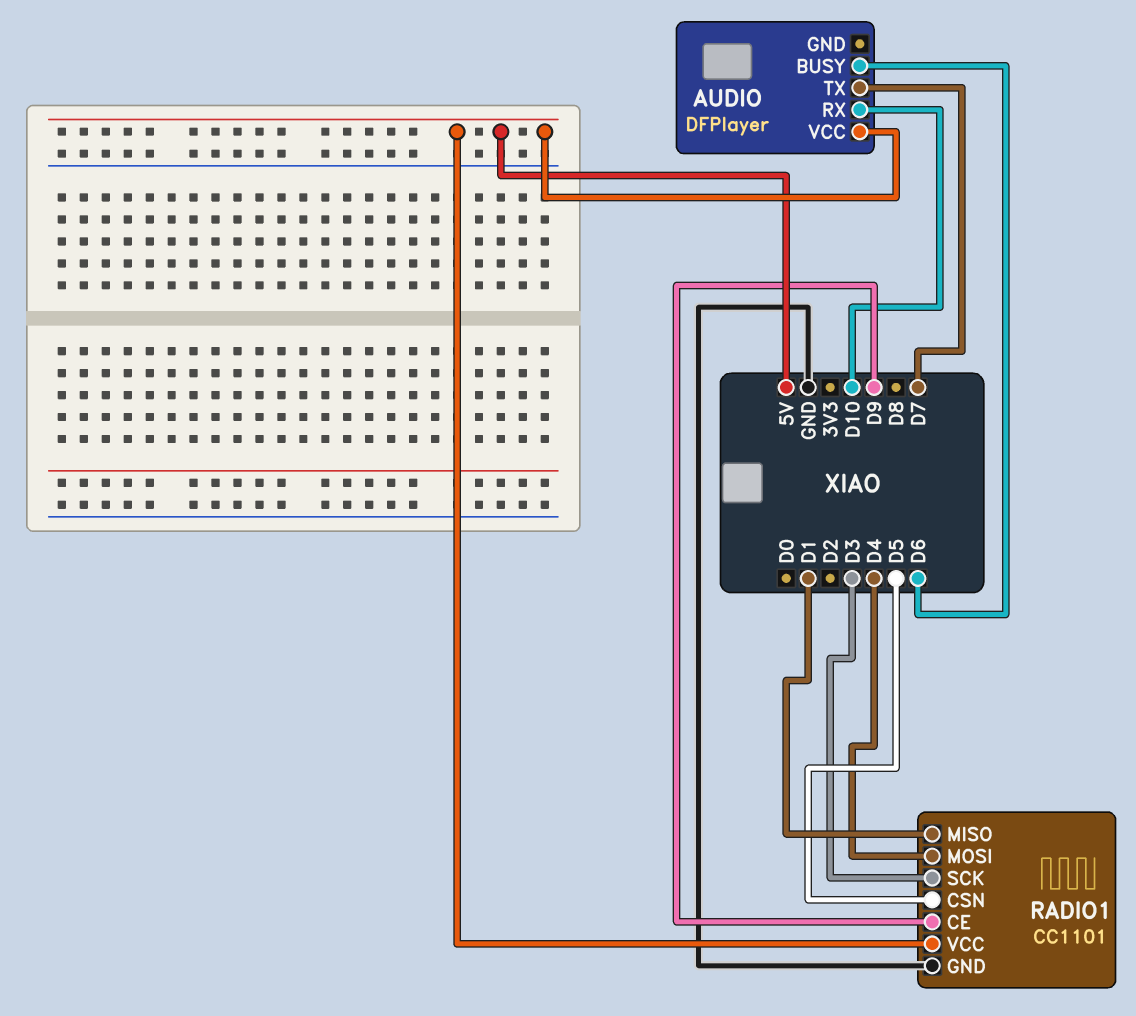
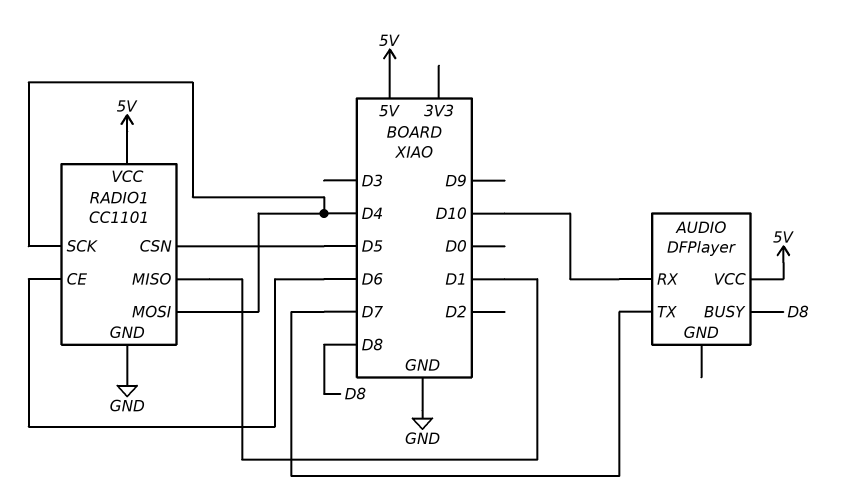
AUDIO pin BUSY: D6 -> D8
RADIO1 pin CE: D9 -> D6
RADIO1 pin SCK: D3 -> D4

